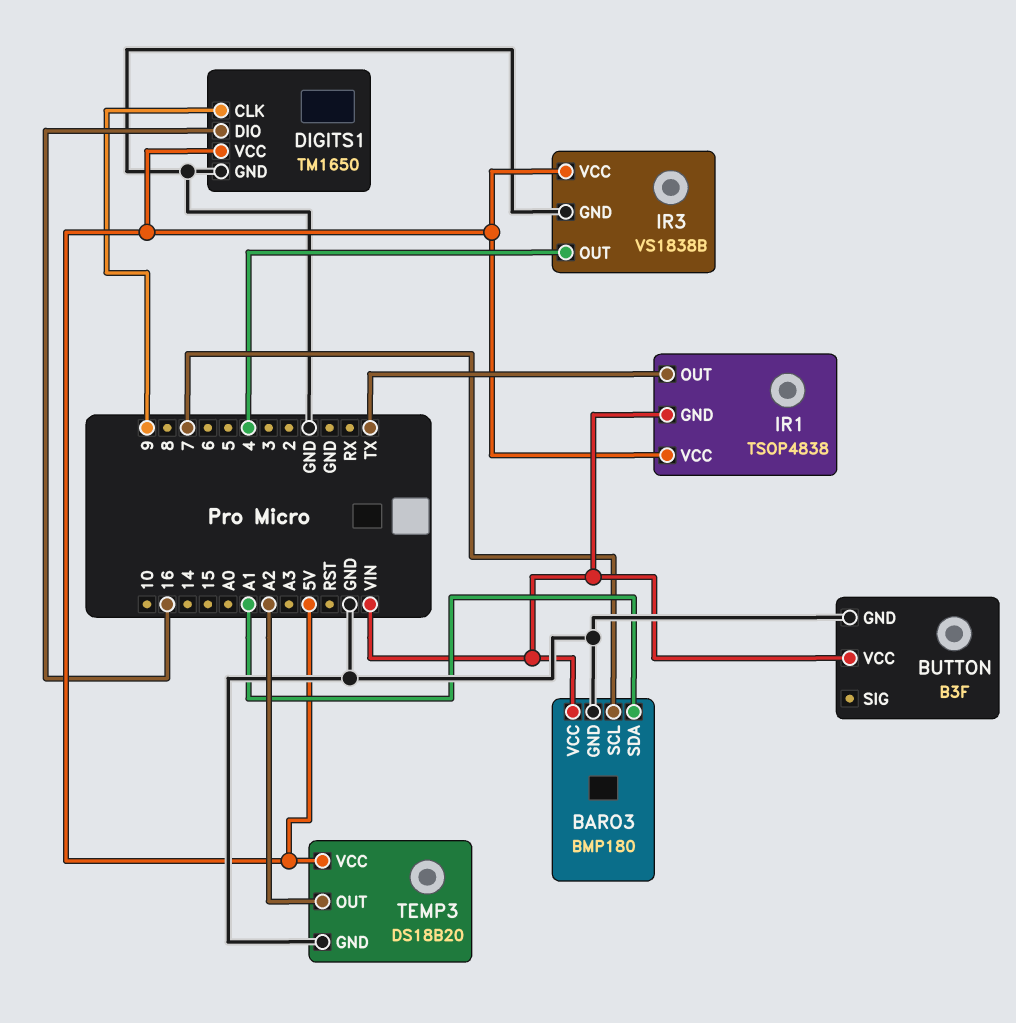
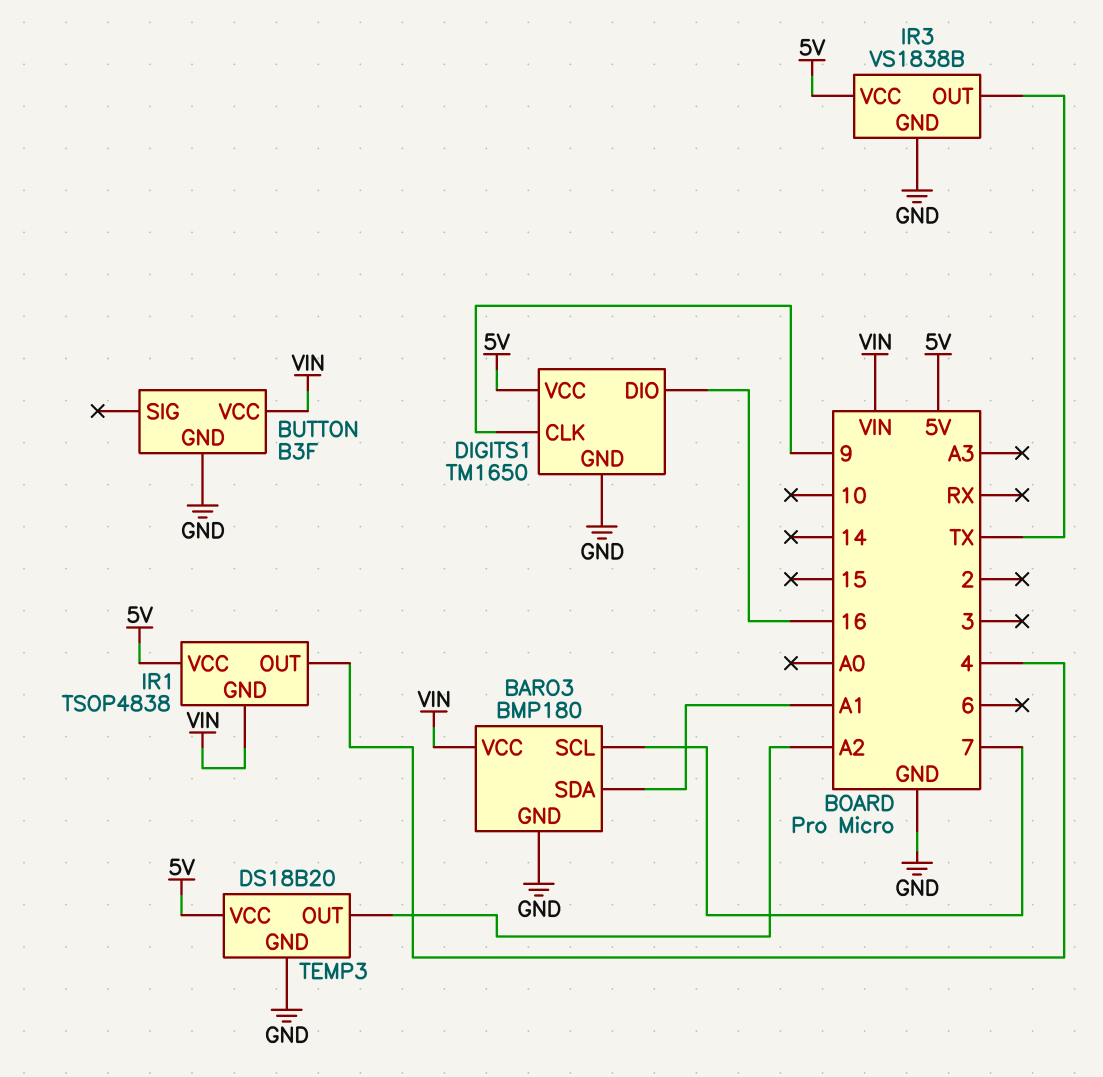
IR1 pin OUT: TX -> 4
IR3 pin OUT: 4 -> TX

